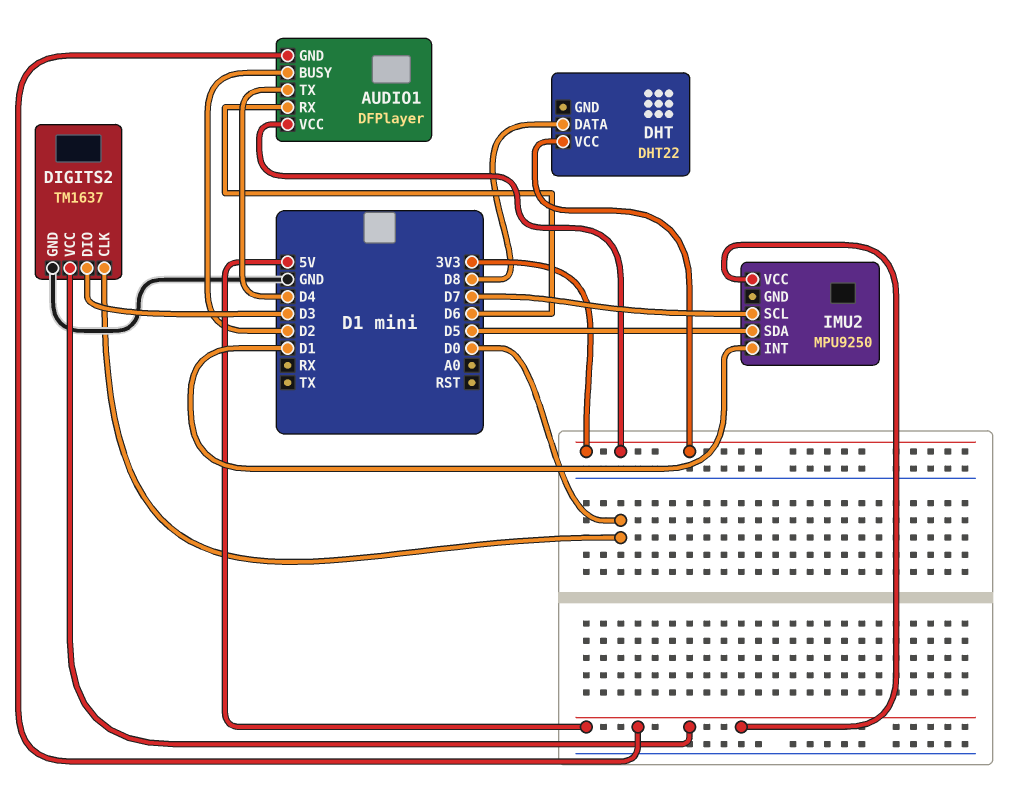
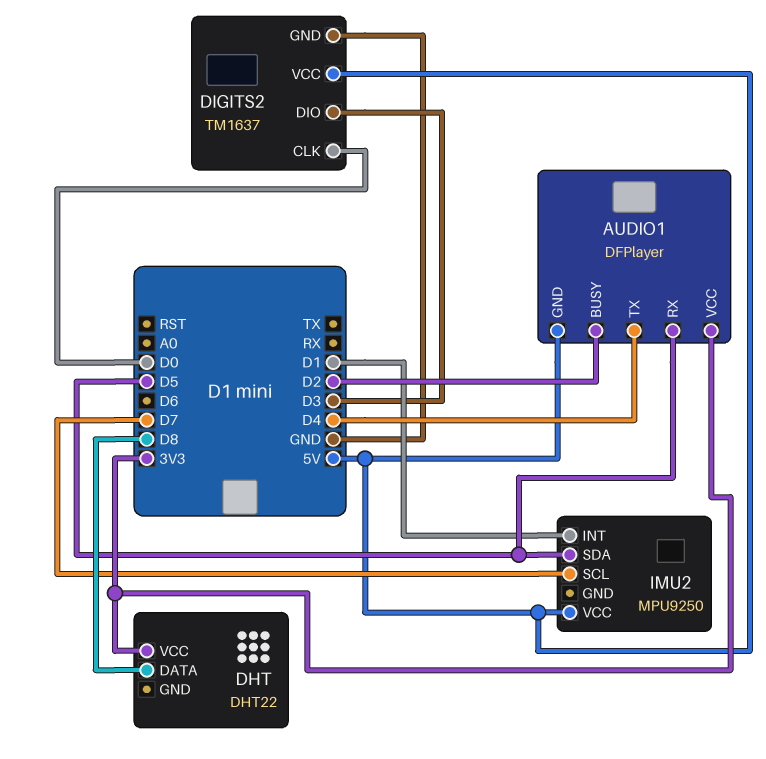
AUDIO1 pin RX: D6 -> D5

